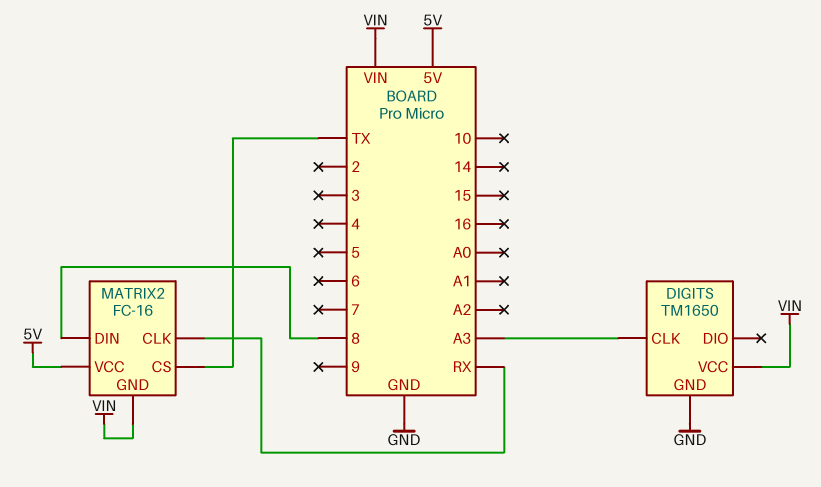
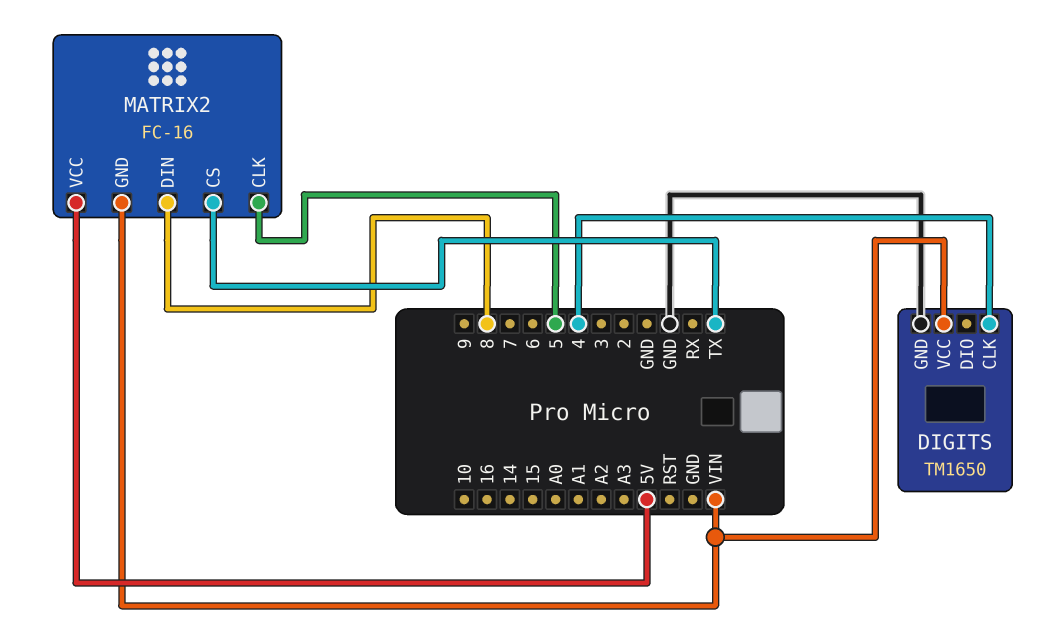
DIGITS pin CLK: A3 -> 4
MATRIX2 pin CLK: RX -> 5

